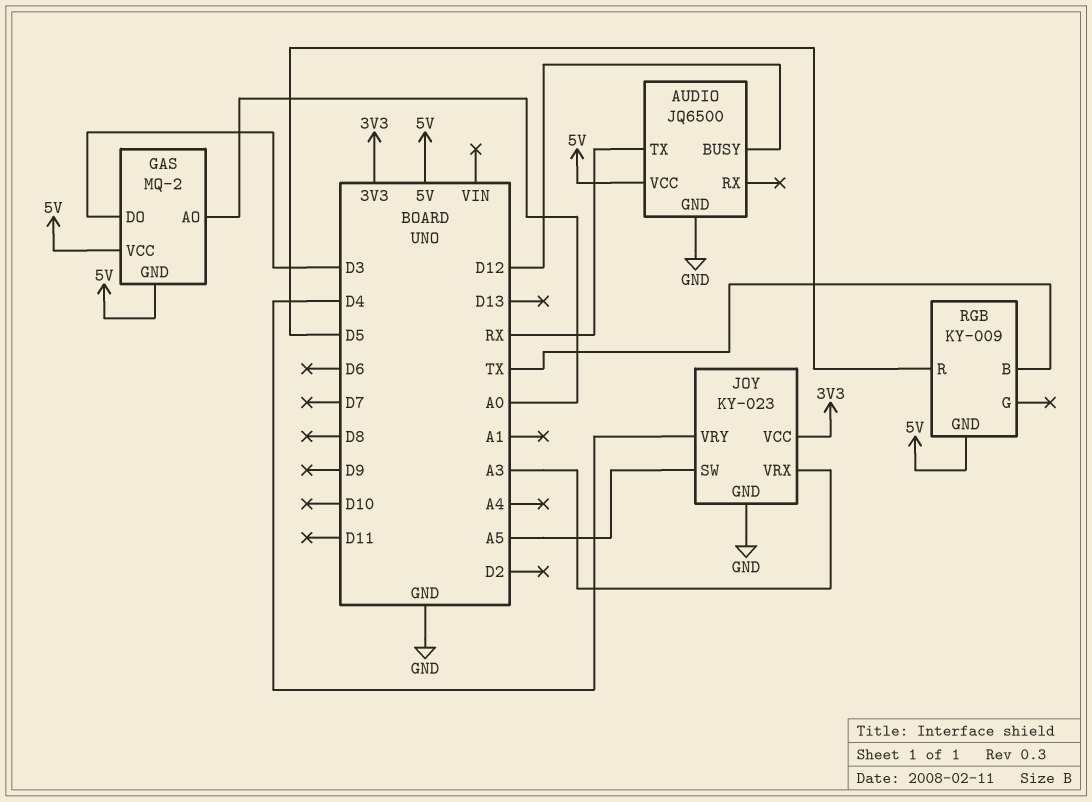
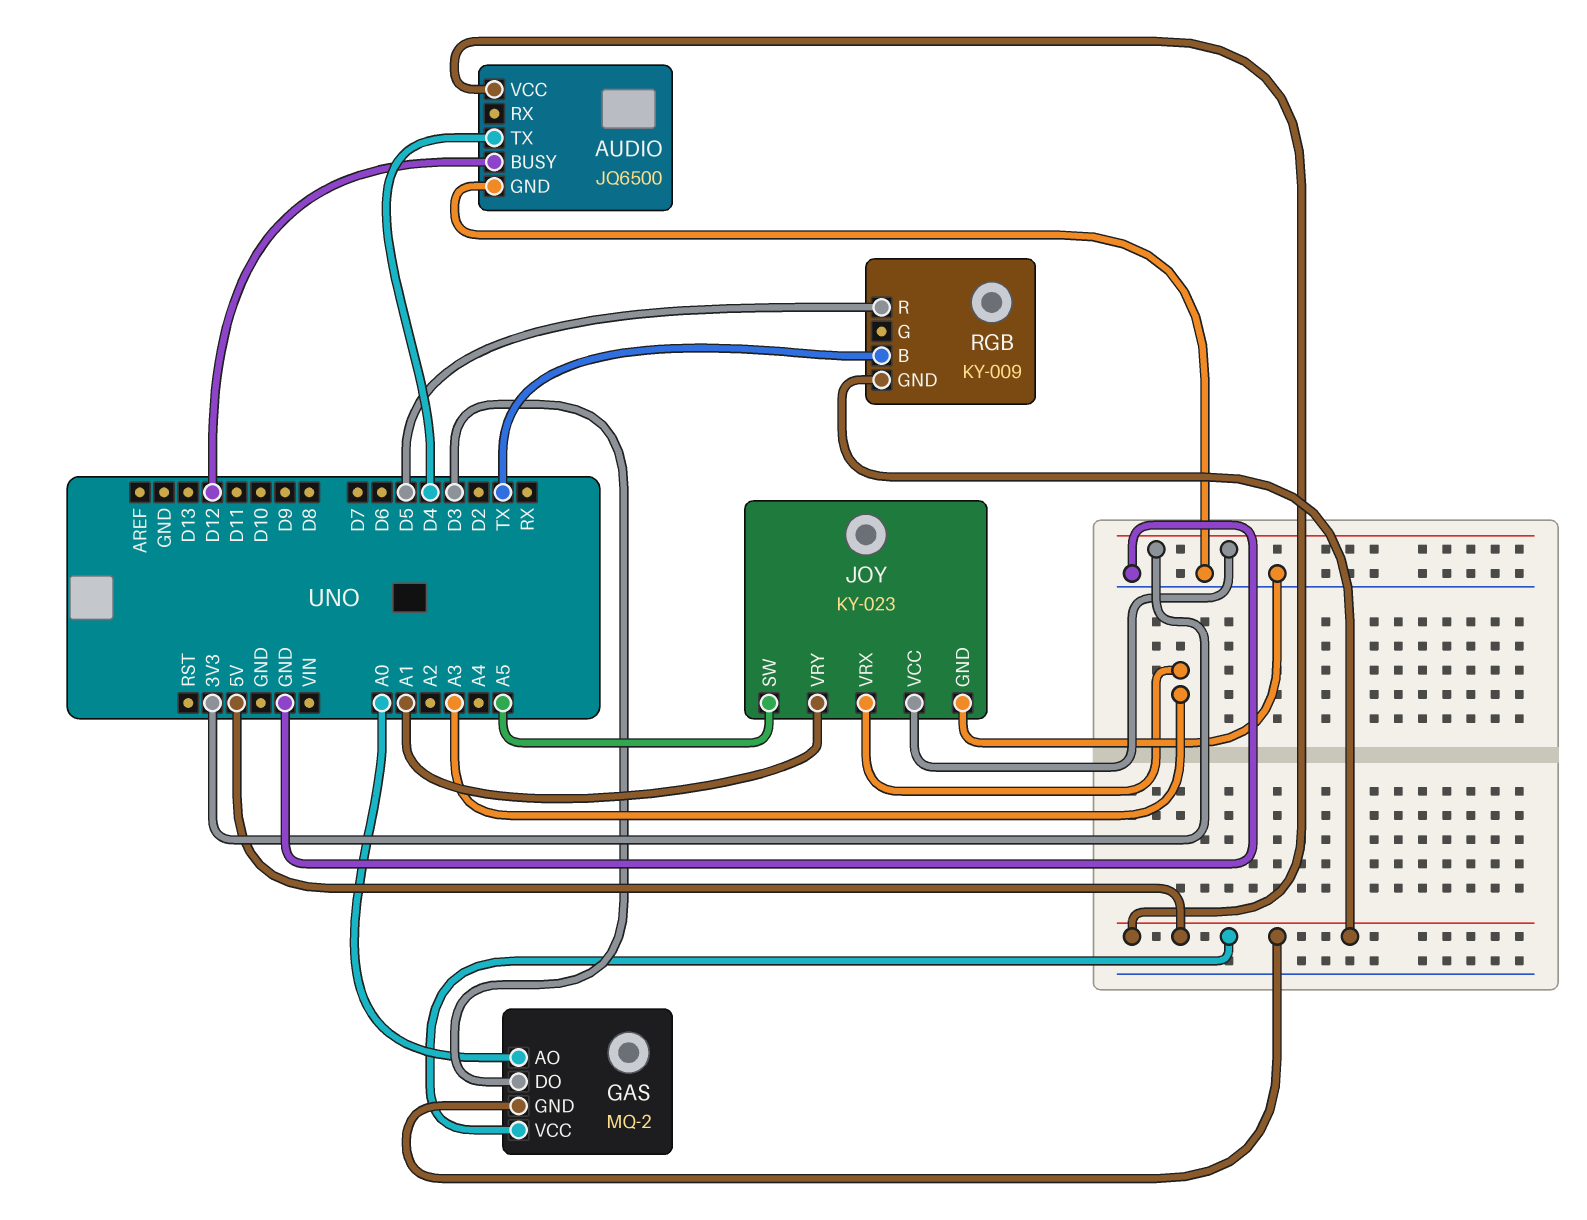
AUDIO pin TX: RX -> D4
JOY pin VRY: D4 -> A1

